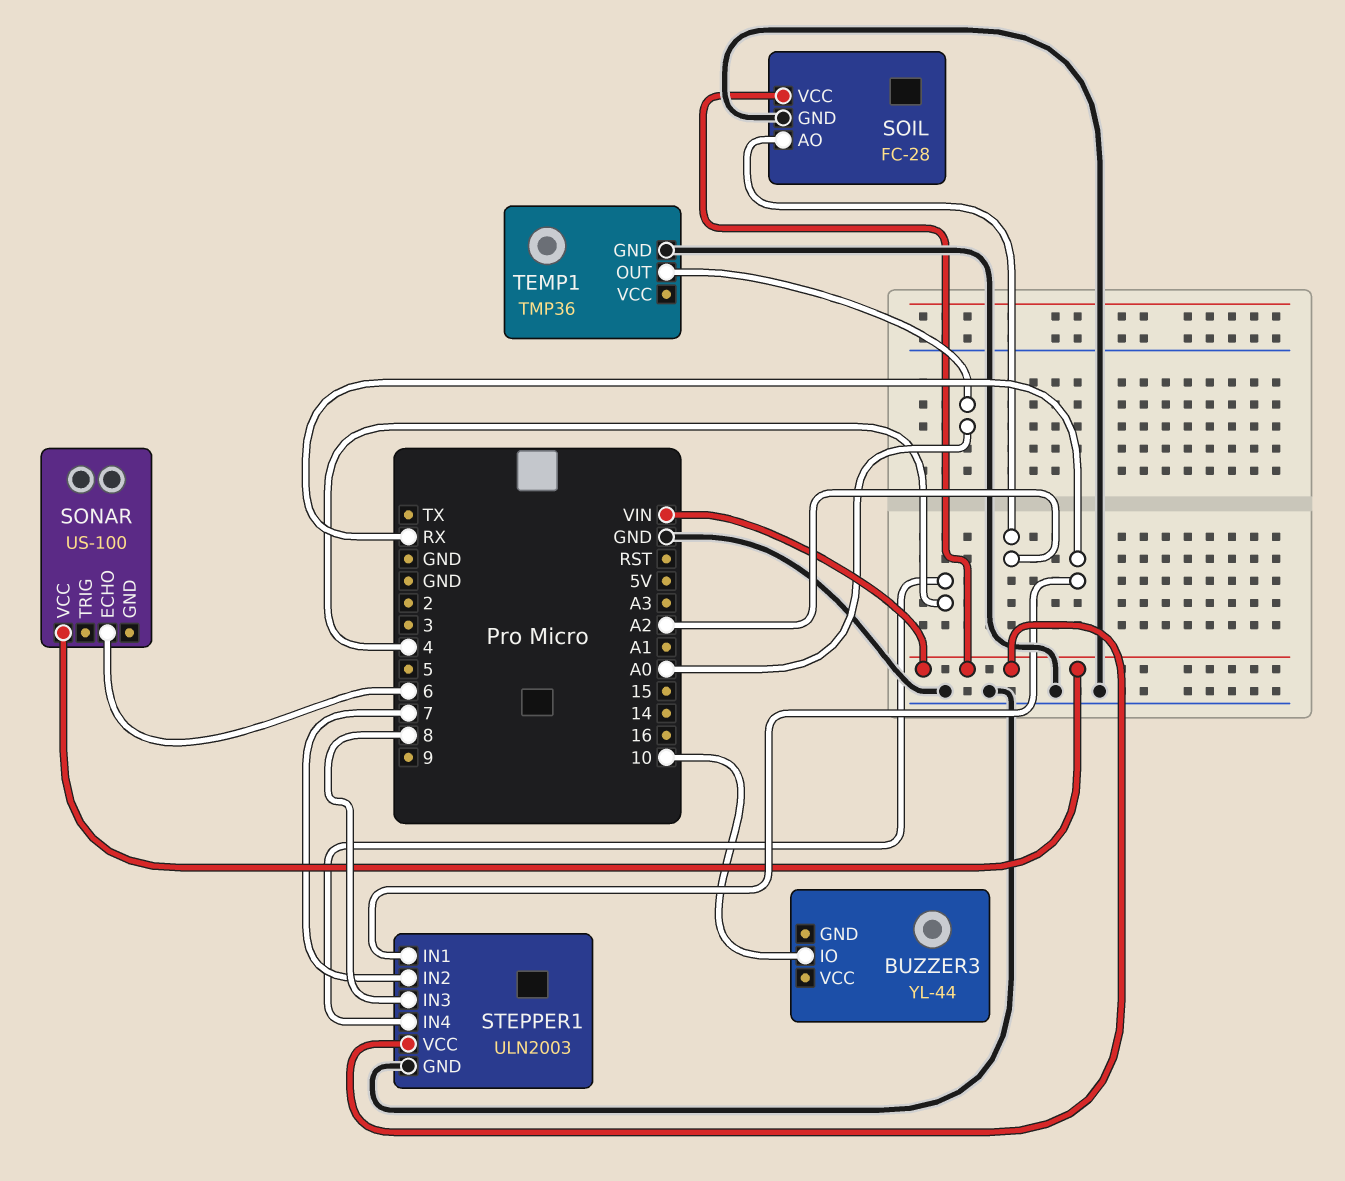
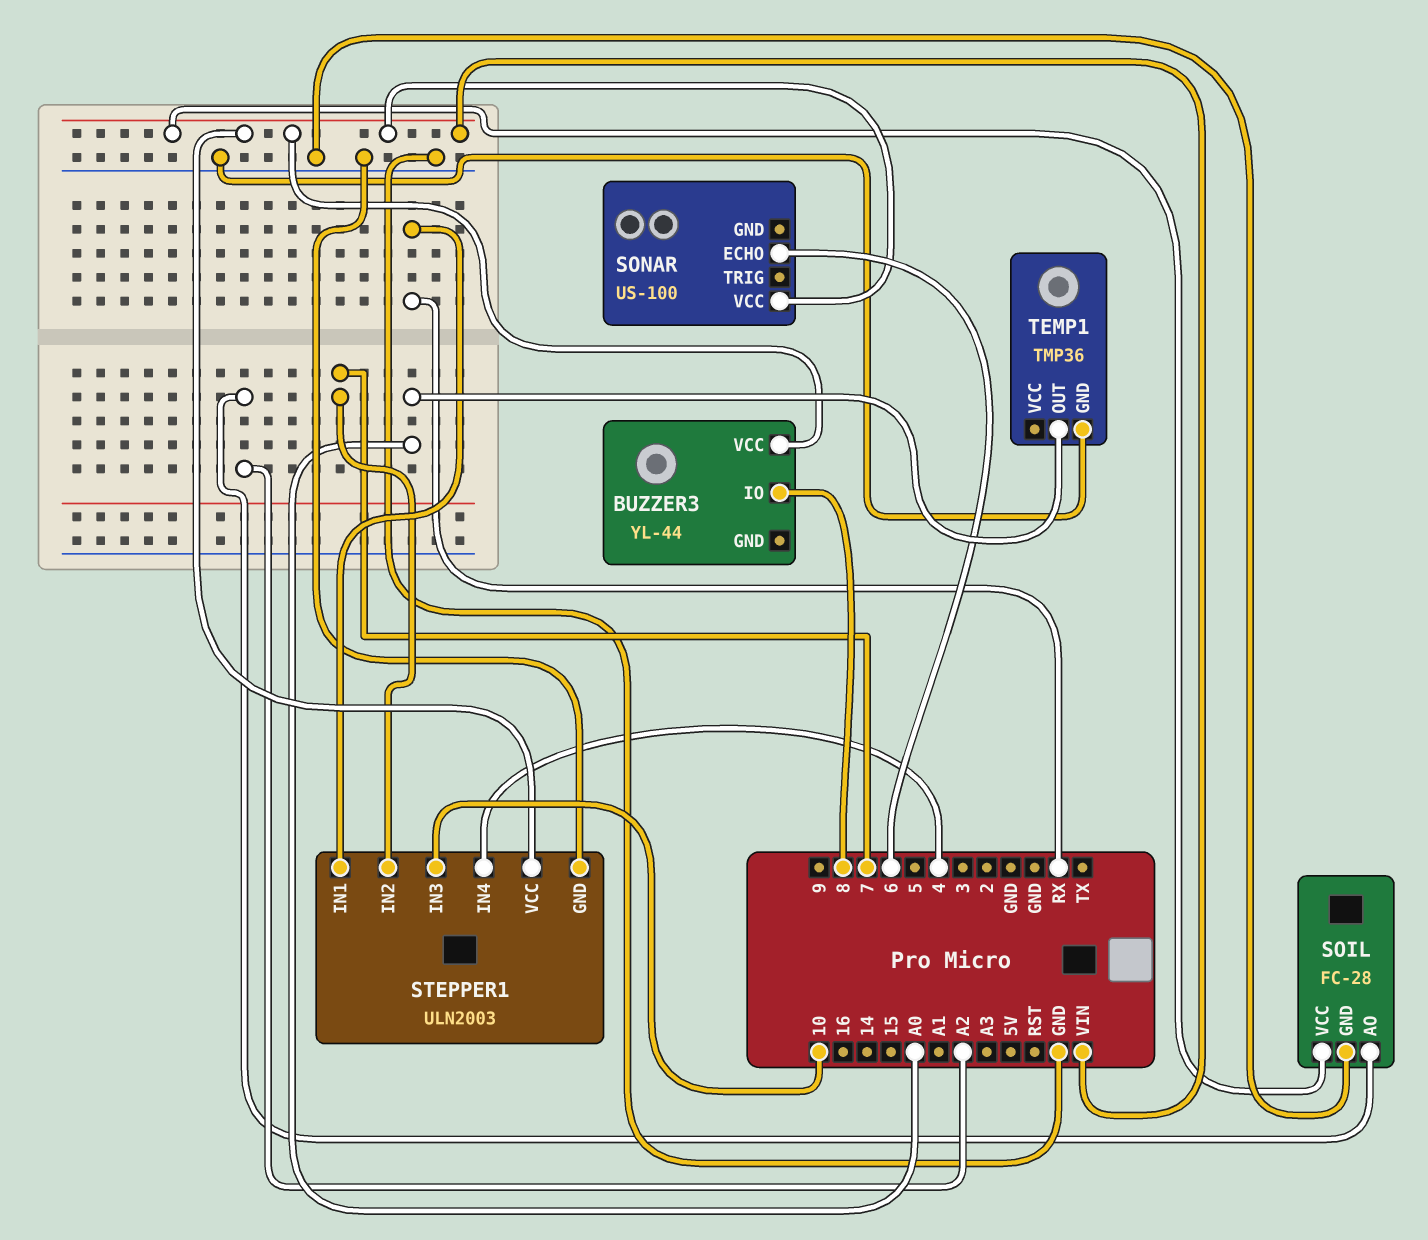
BUZZER3 pin IO: 10 -> 8
BUZZER3 pin VCC: none -> VIN
STEPPER1 pin IN3: 8 -> 10

